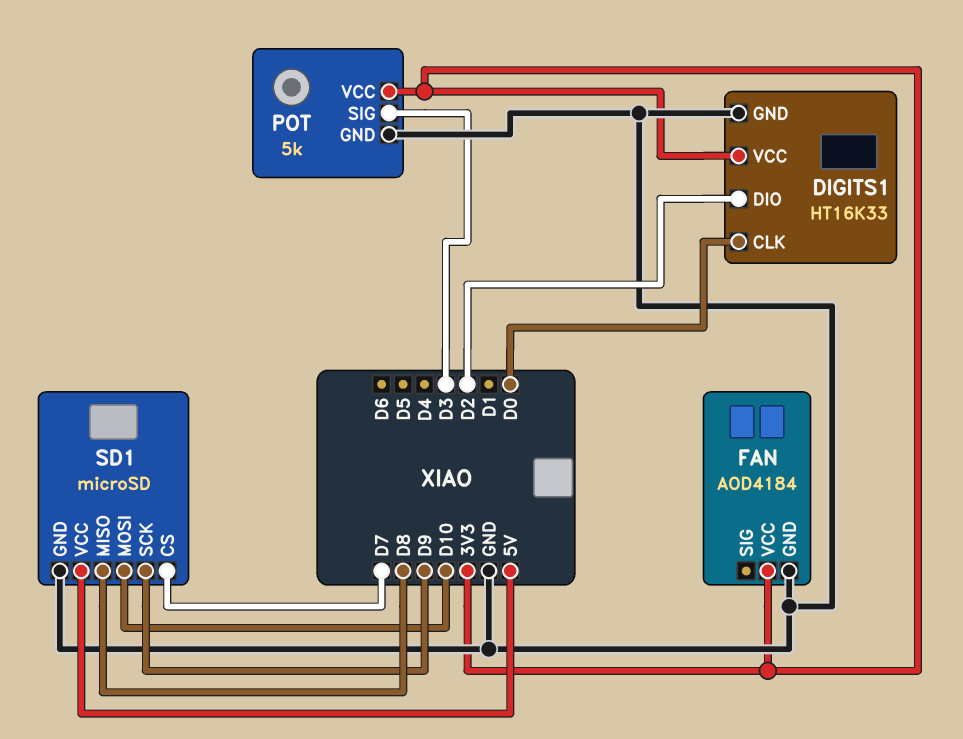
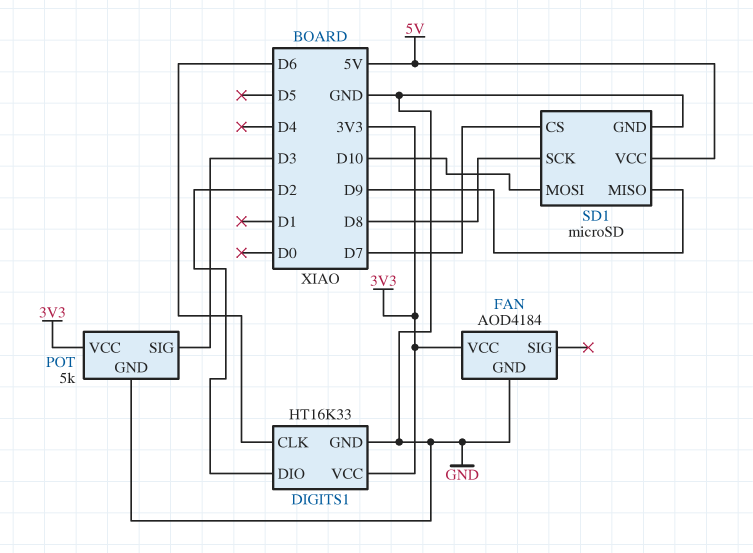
DIGITS1 pin CLK: D0 -> D6
SD1 pin MISO: D8 -> D9
SD1 pin SCK: D9 -> D8

